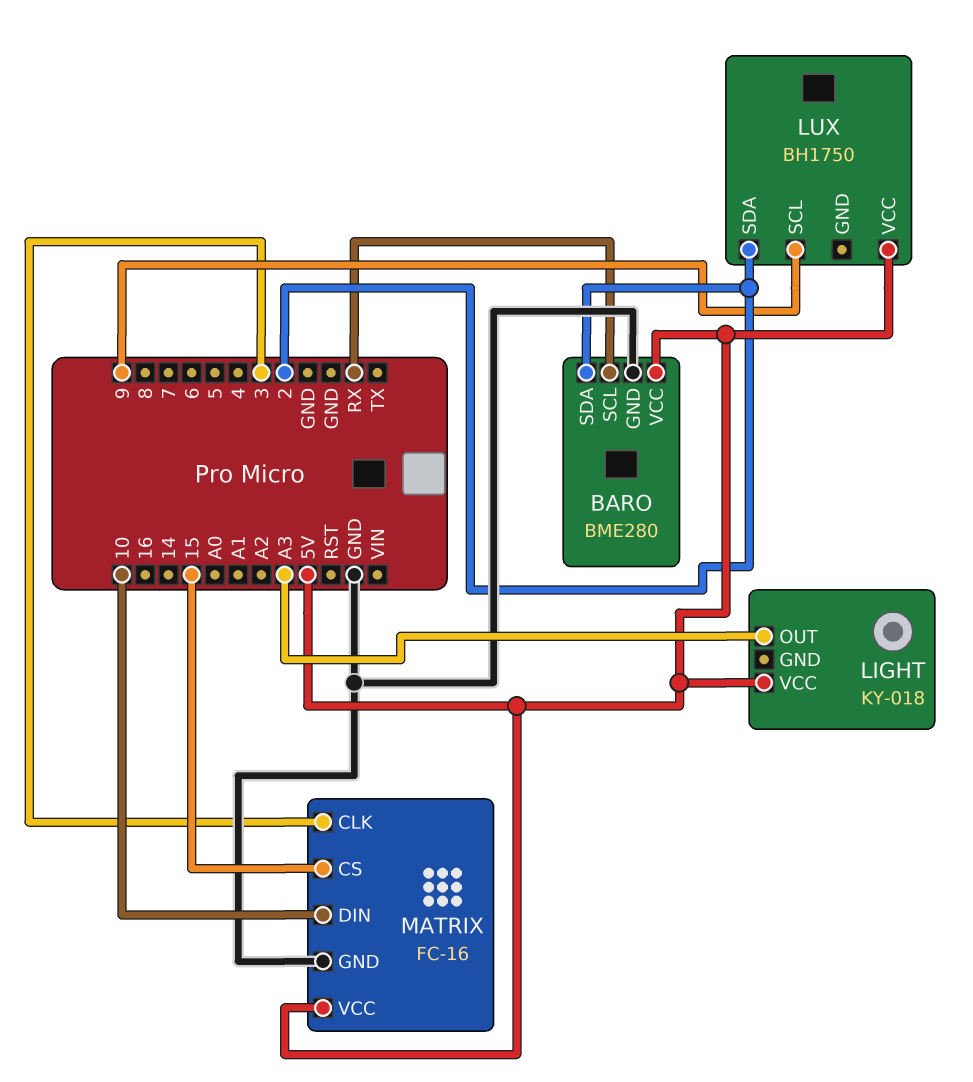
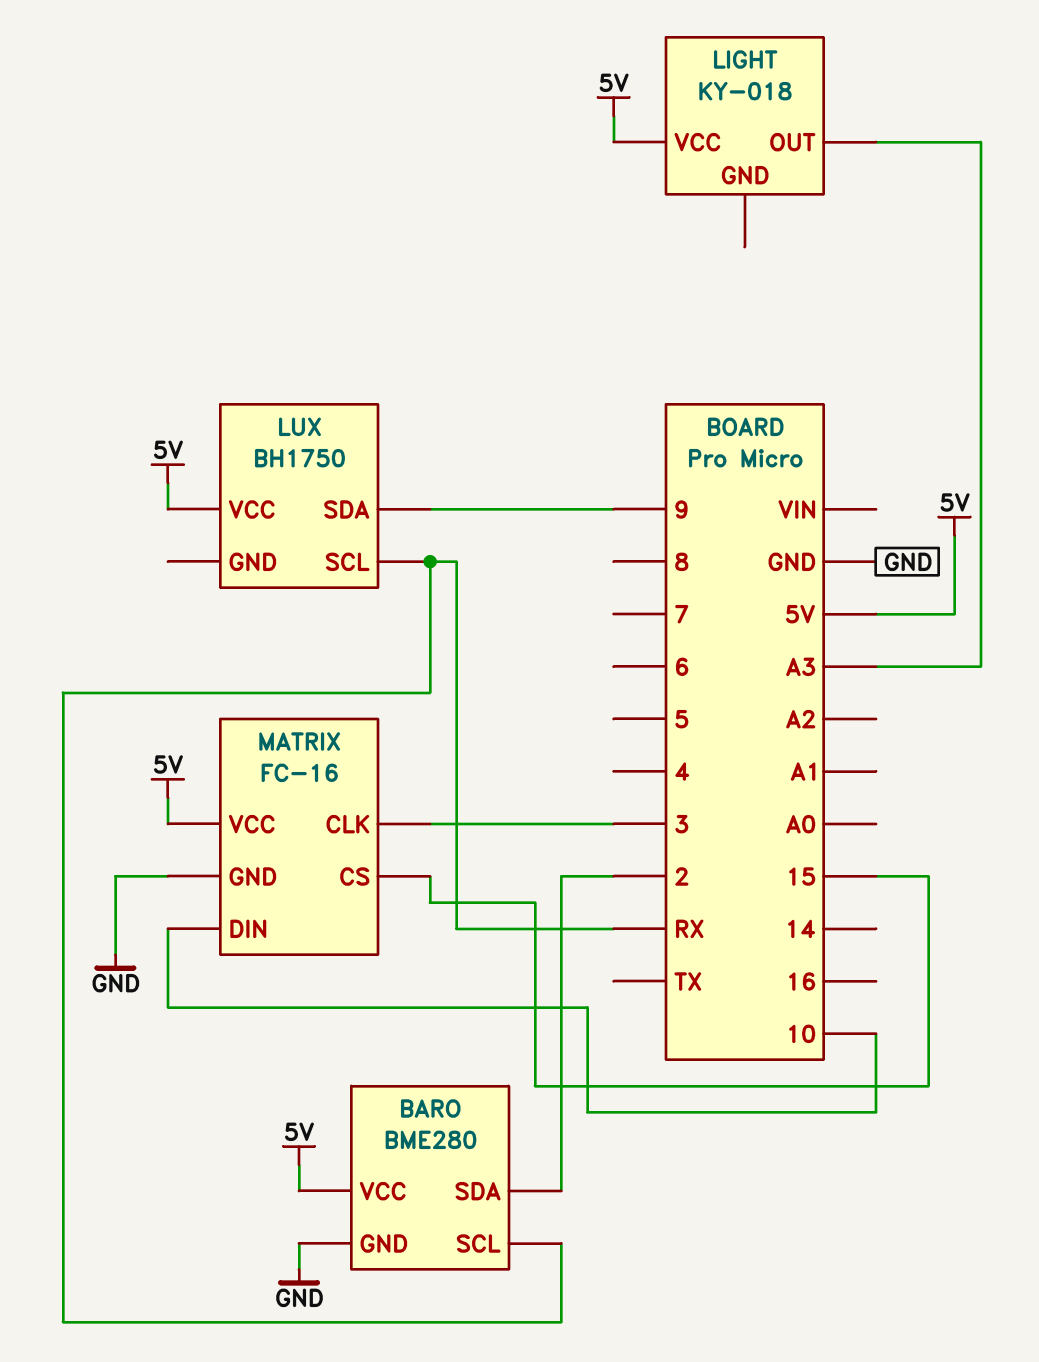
LUX pin SCL: 9 -> RX
LUX pin SDA: 2 -> 9

